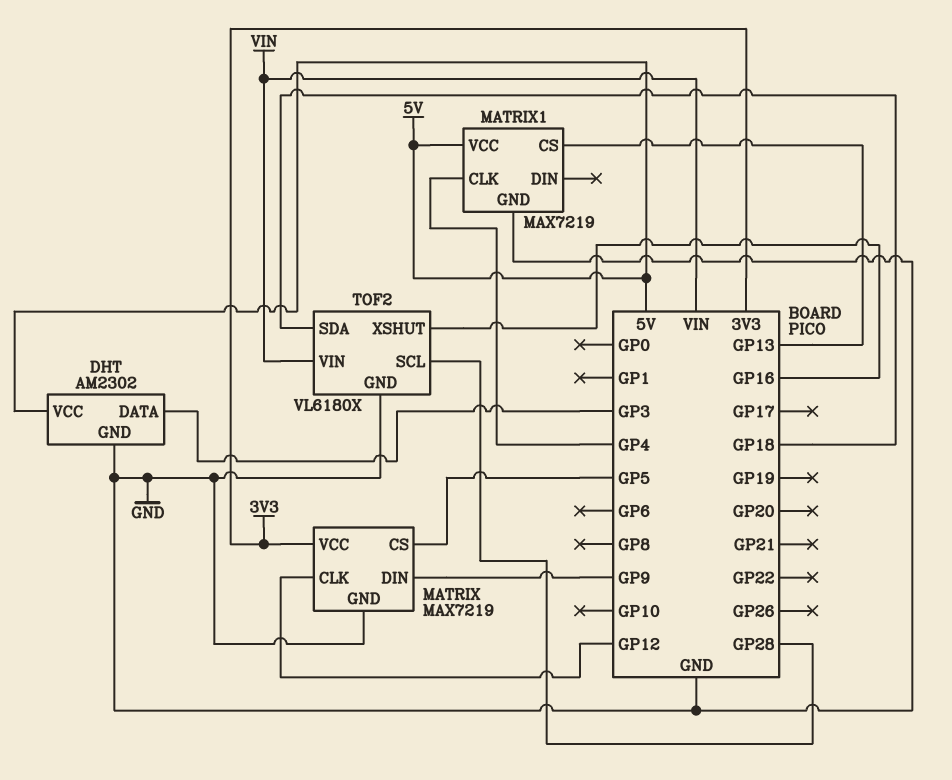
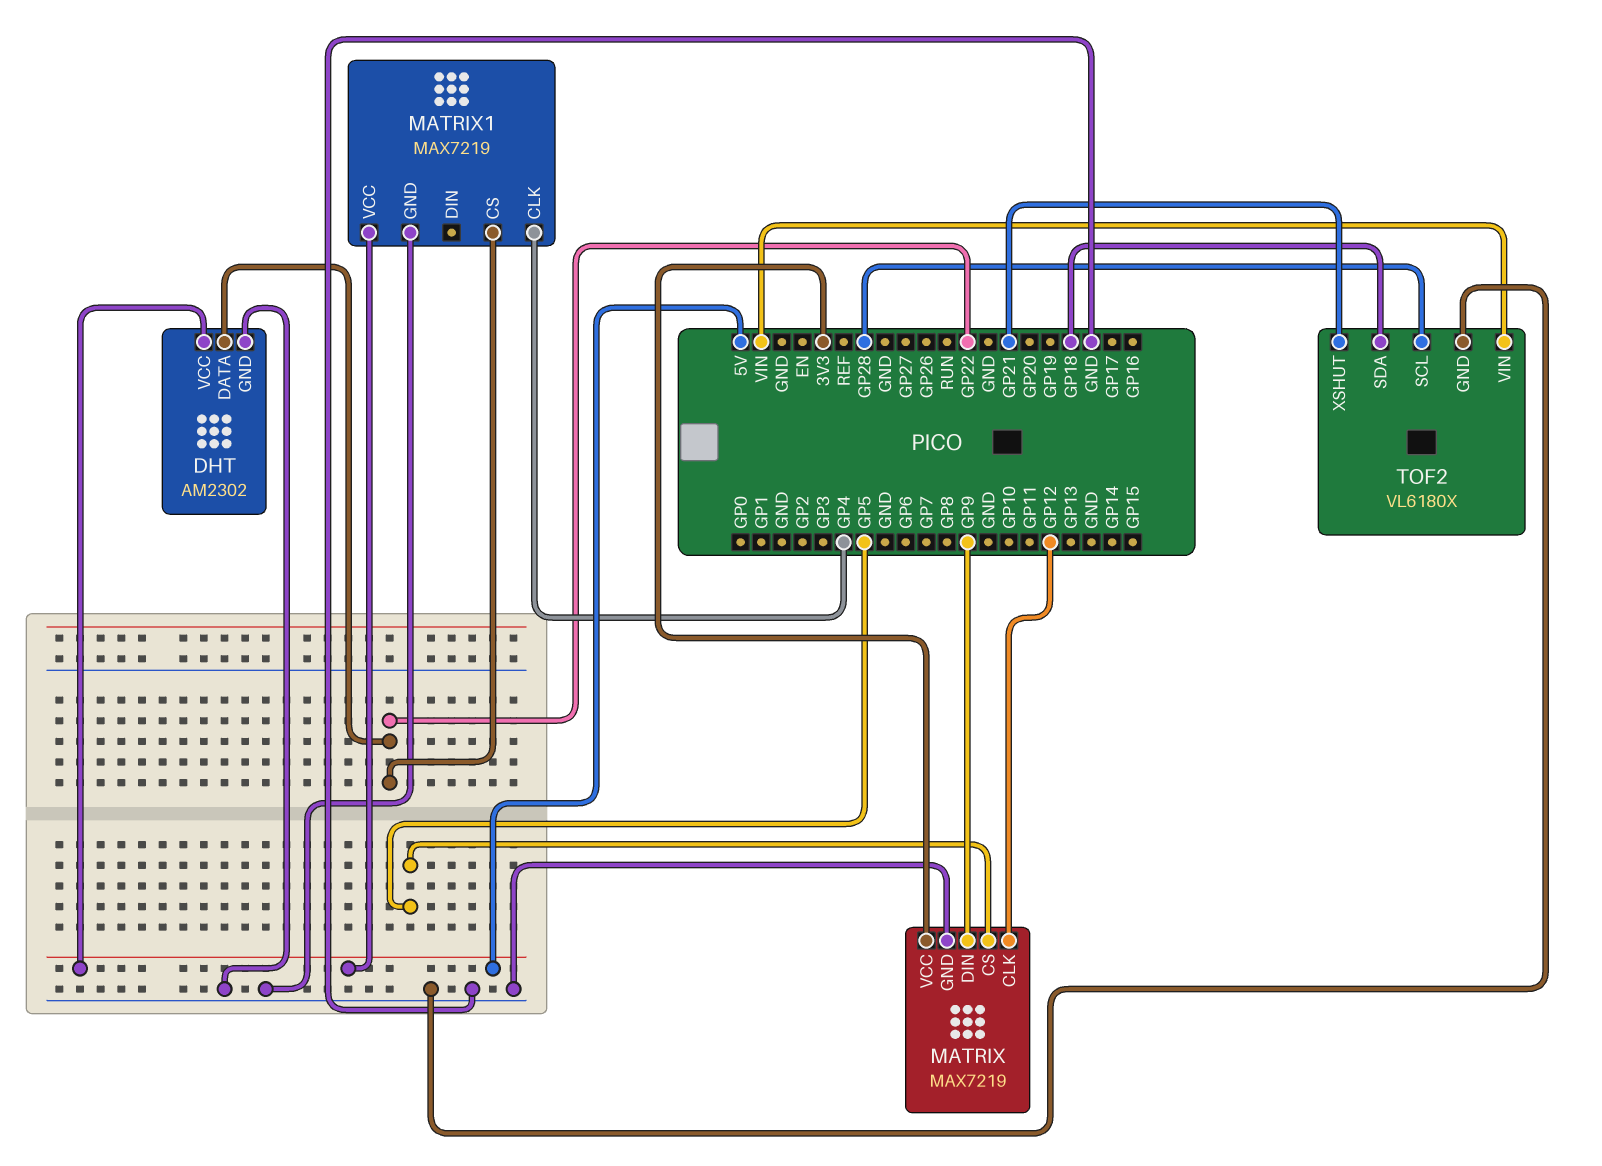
DHT pin DATA: GP3 -> GP22
MATRIX1 pin CS: GP13 -> GP22
TOF2 pin XSHUT: GP16 -> GP21

